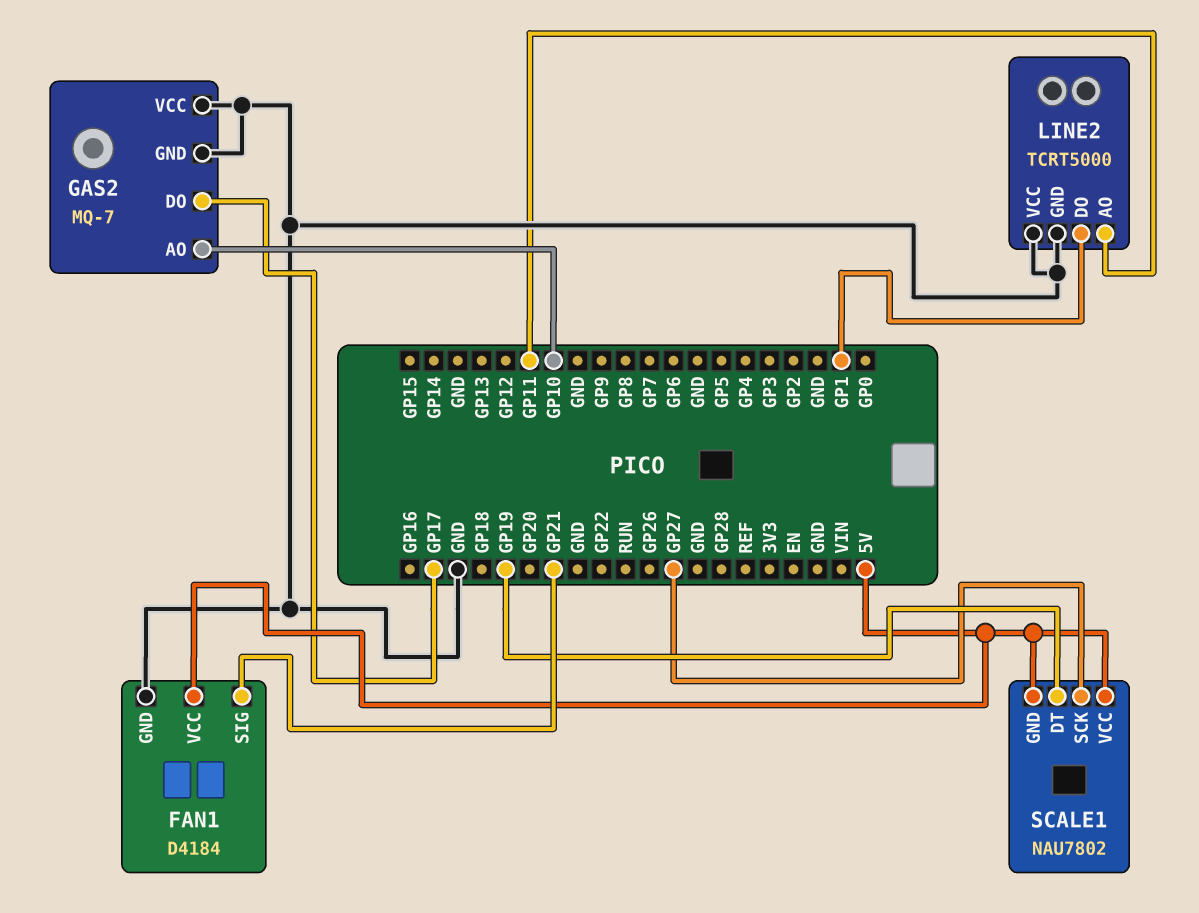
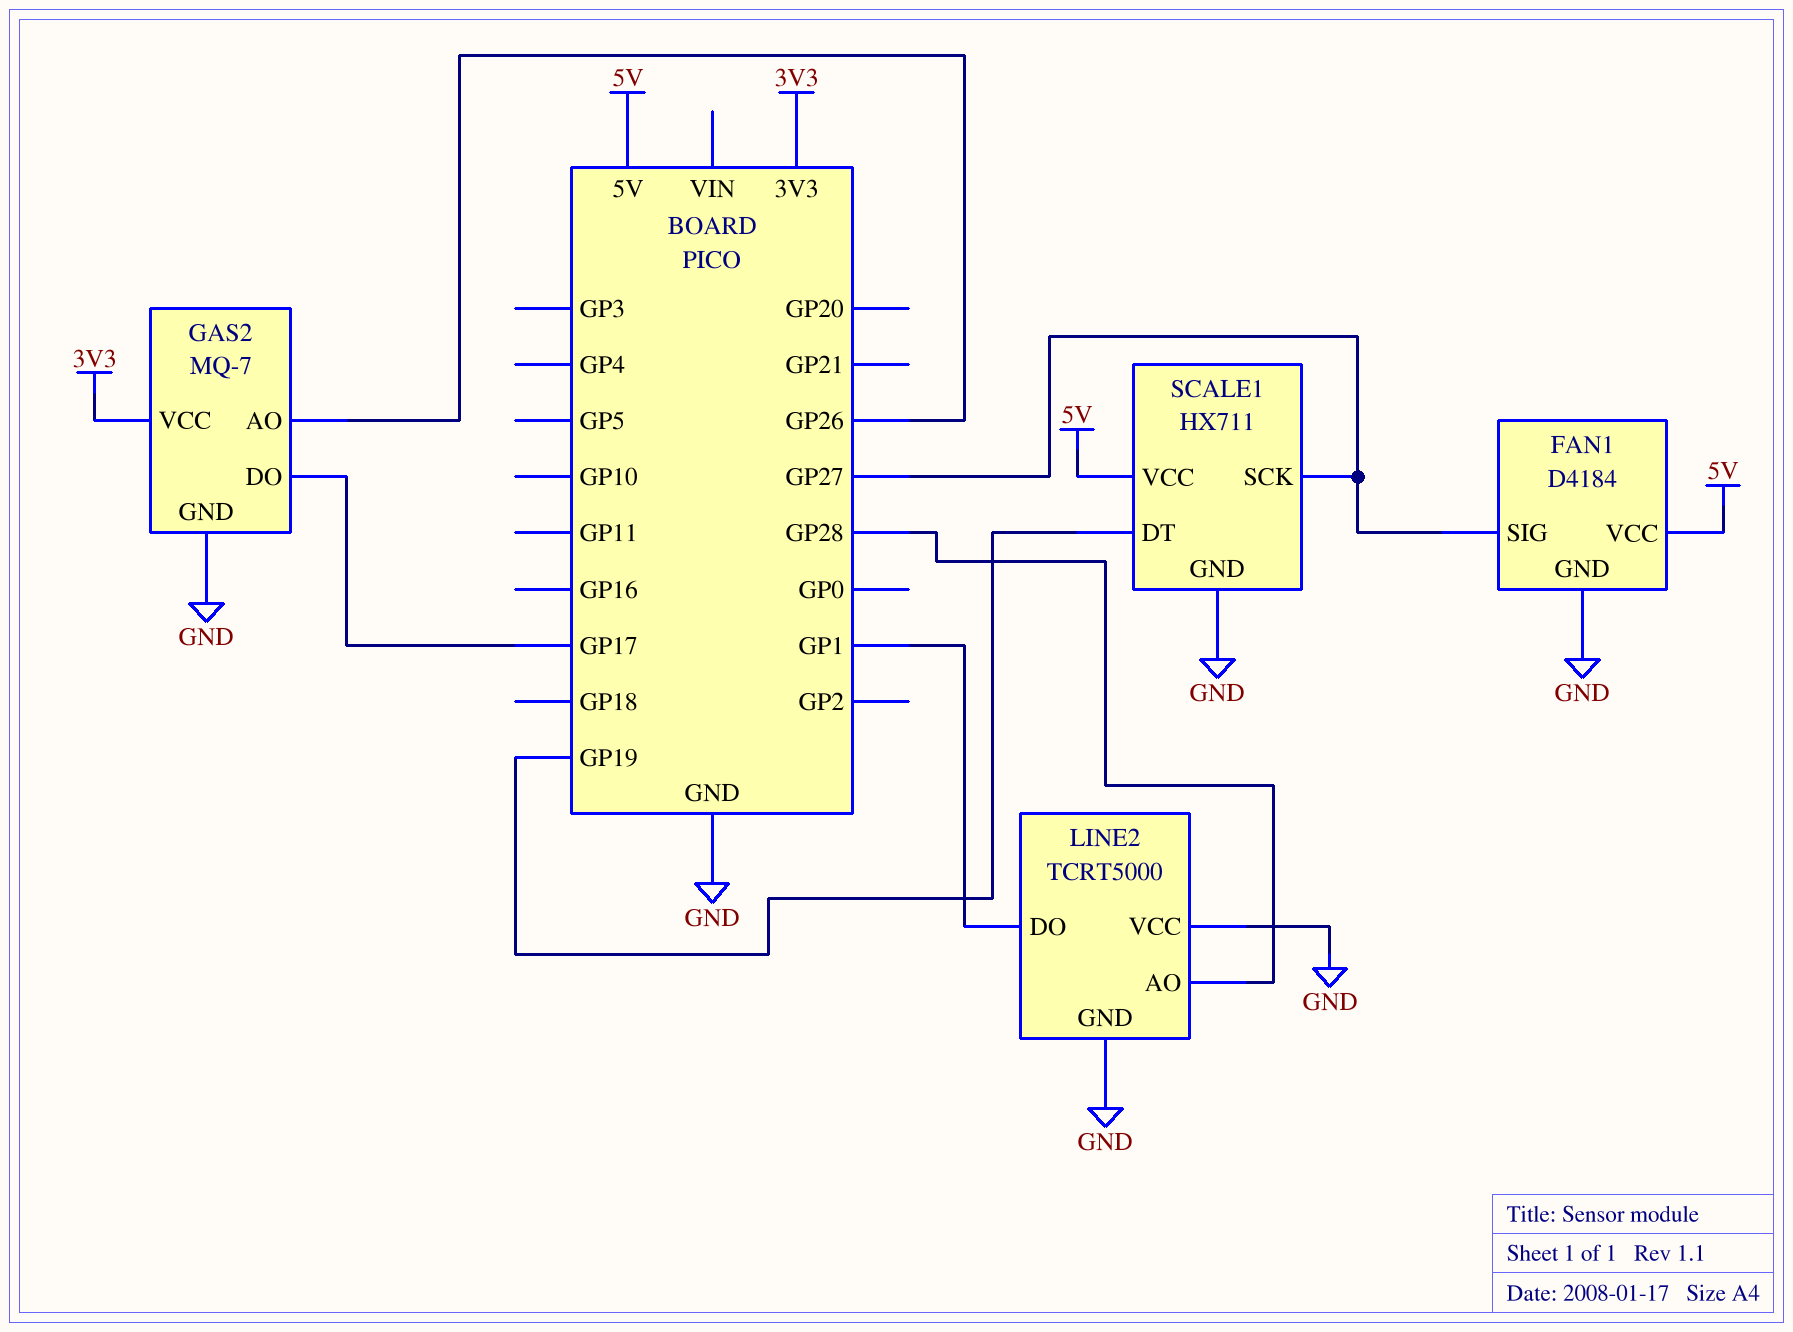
FAN1 pin SIG: GP21 -> GP27
GAS2 pin AO: GP10 -> GP26
GAS2 pin VCC: GND -> 3V3
LINE2 pin AO: GP11 -> GP28
SCALE1: NAU7802 -> HX711
SCALE1 pin GND: 5V -> GND

